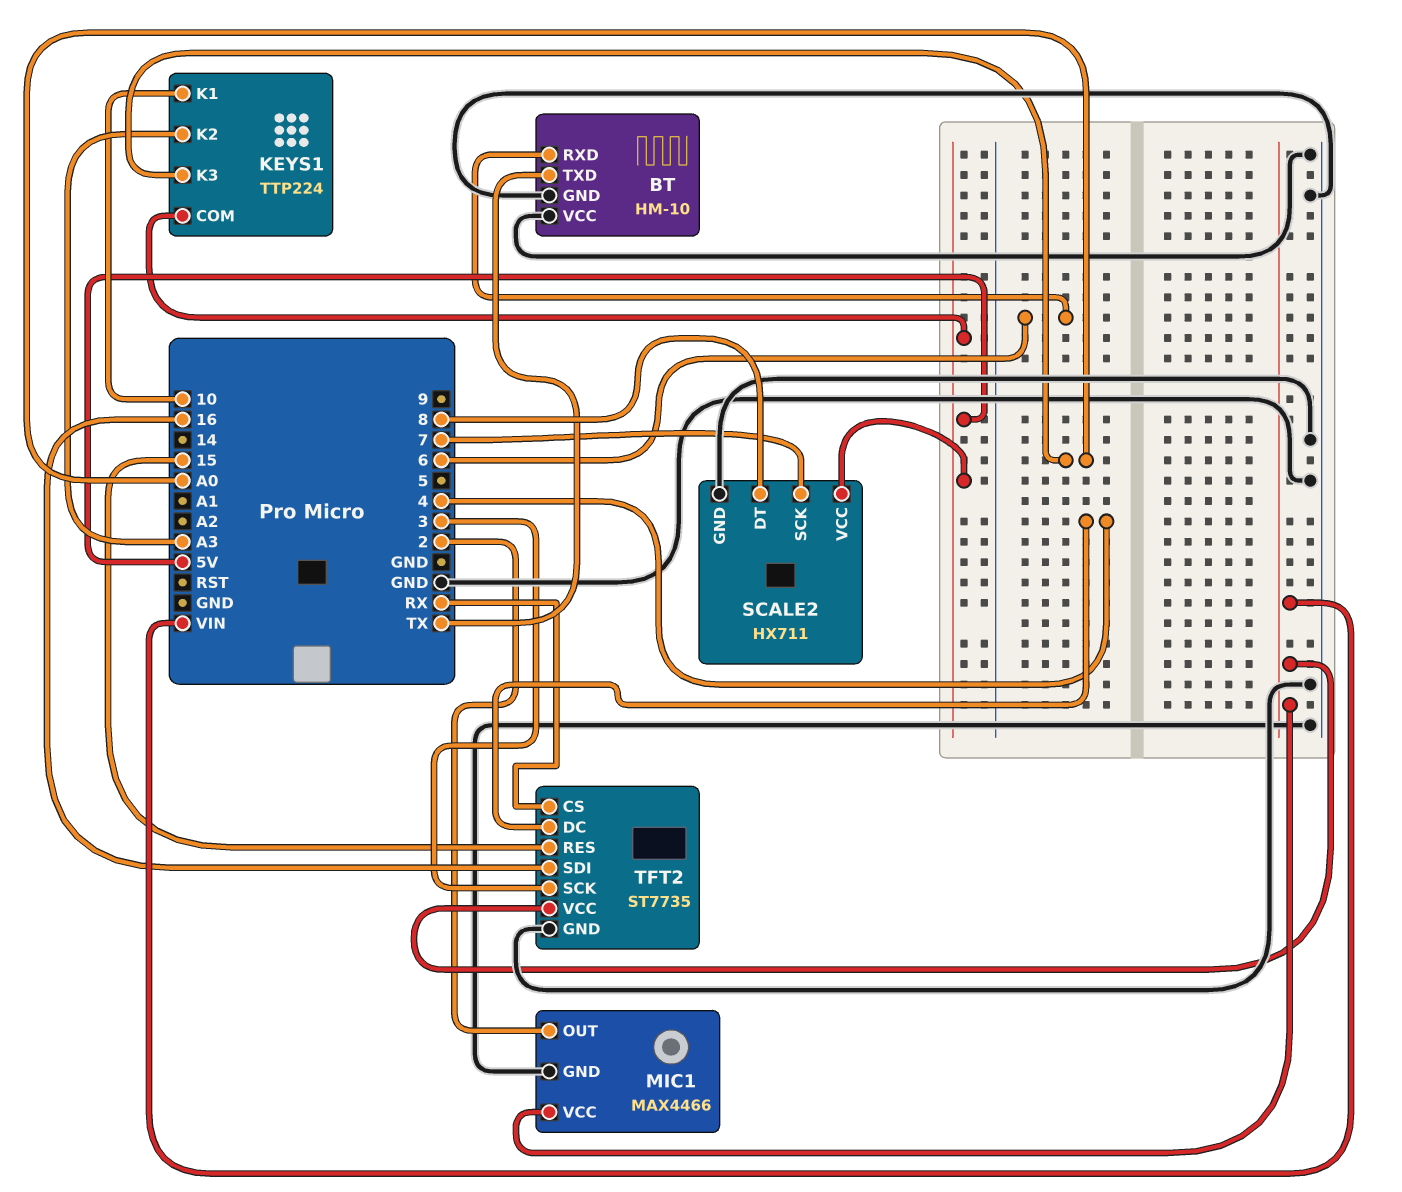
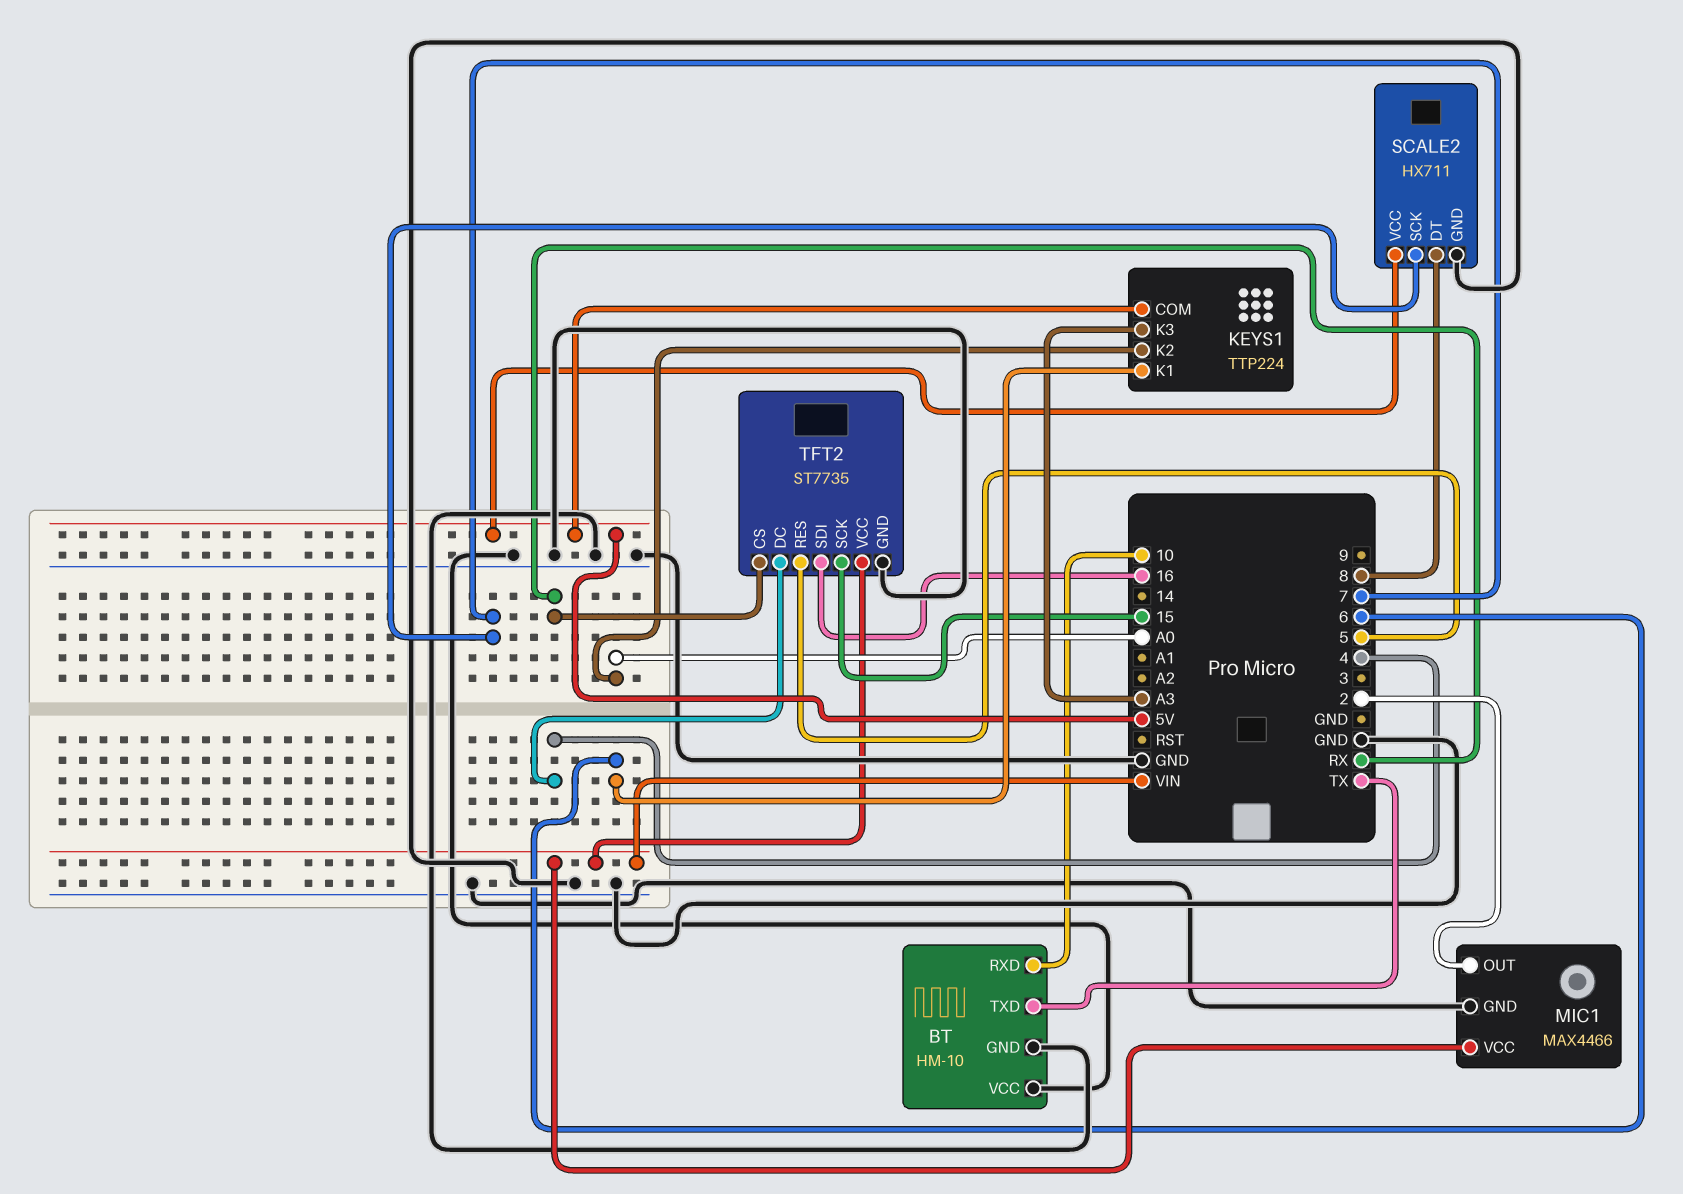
BT pin RXD: 6 -> 10
KEYS1 pin K1: 10 -> 6
KEYS1 pin K2: A3 -> A0
KEYS1 pin K3: A0 -> A3
TFT2 pin RES: 15 -> 5
TFT2 pin SCK: 3 -> 15

